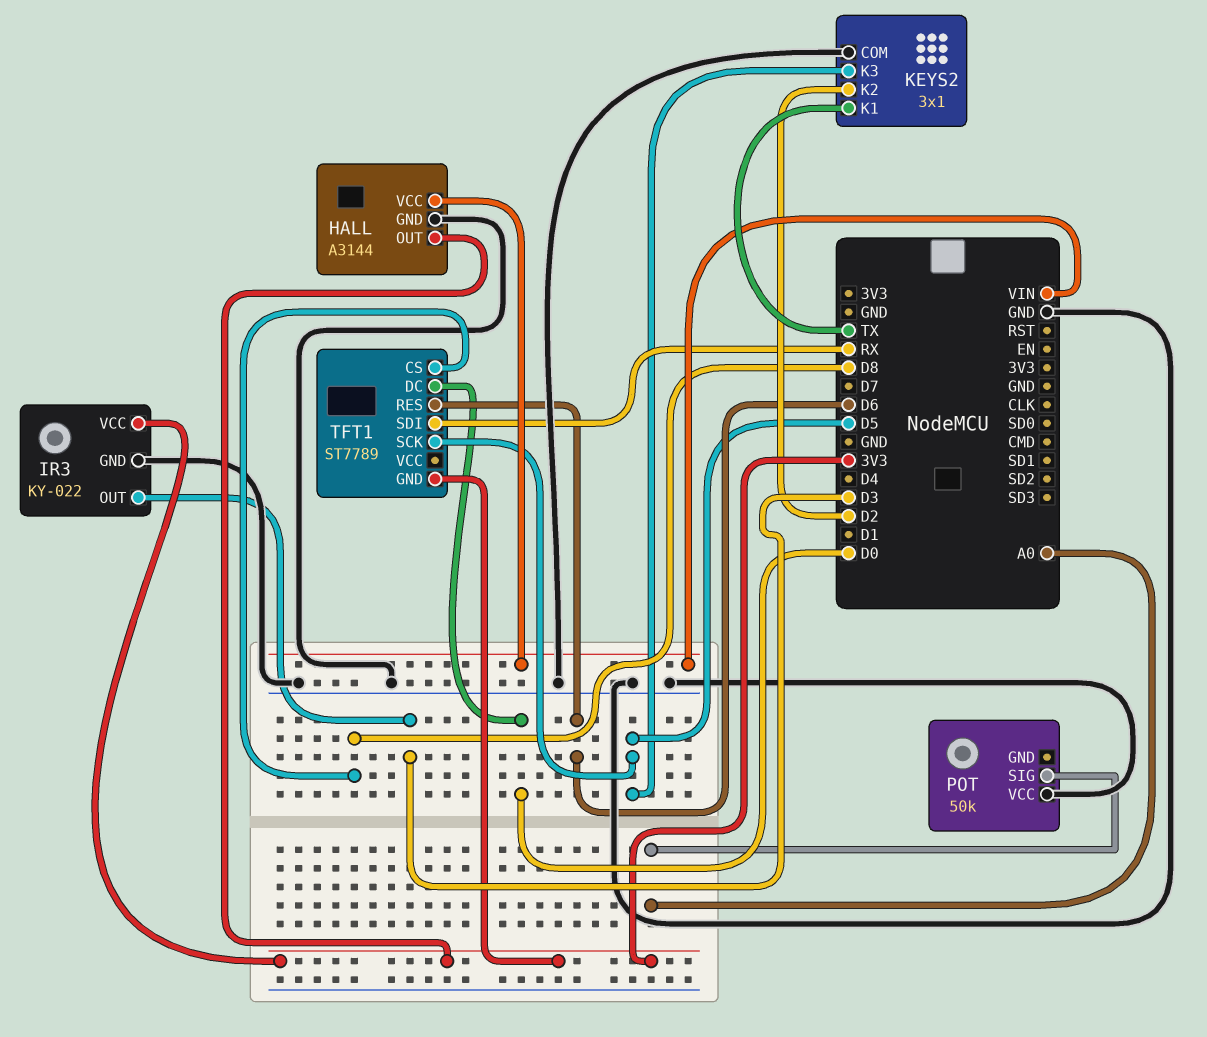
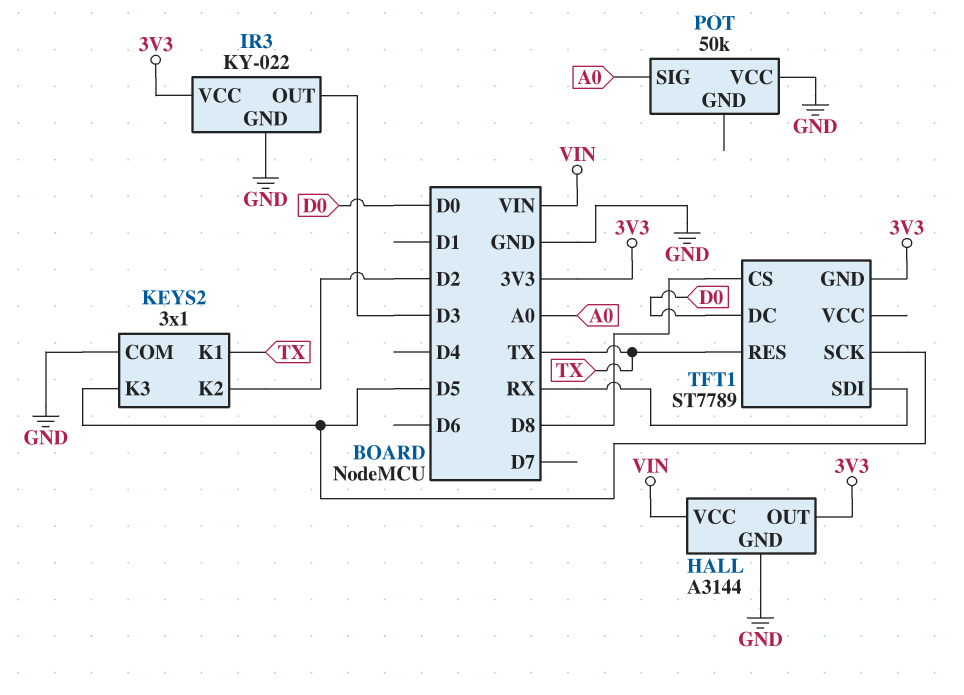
TFT1 pin RES: D6 -> TX

